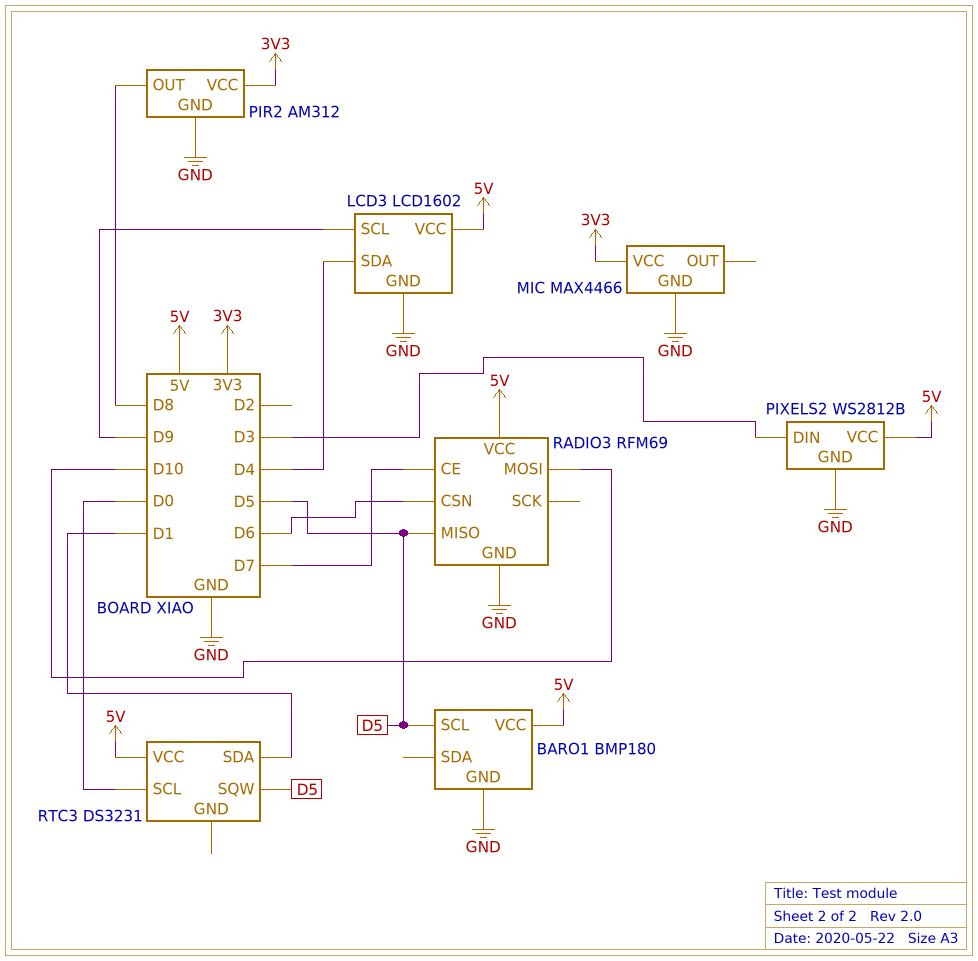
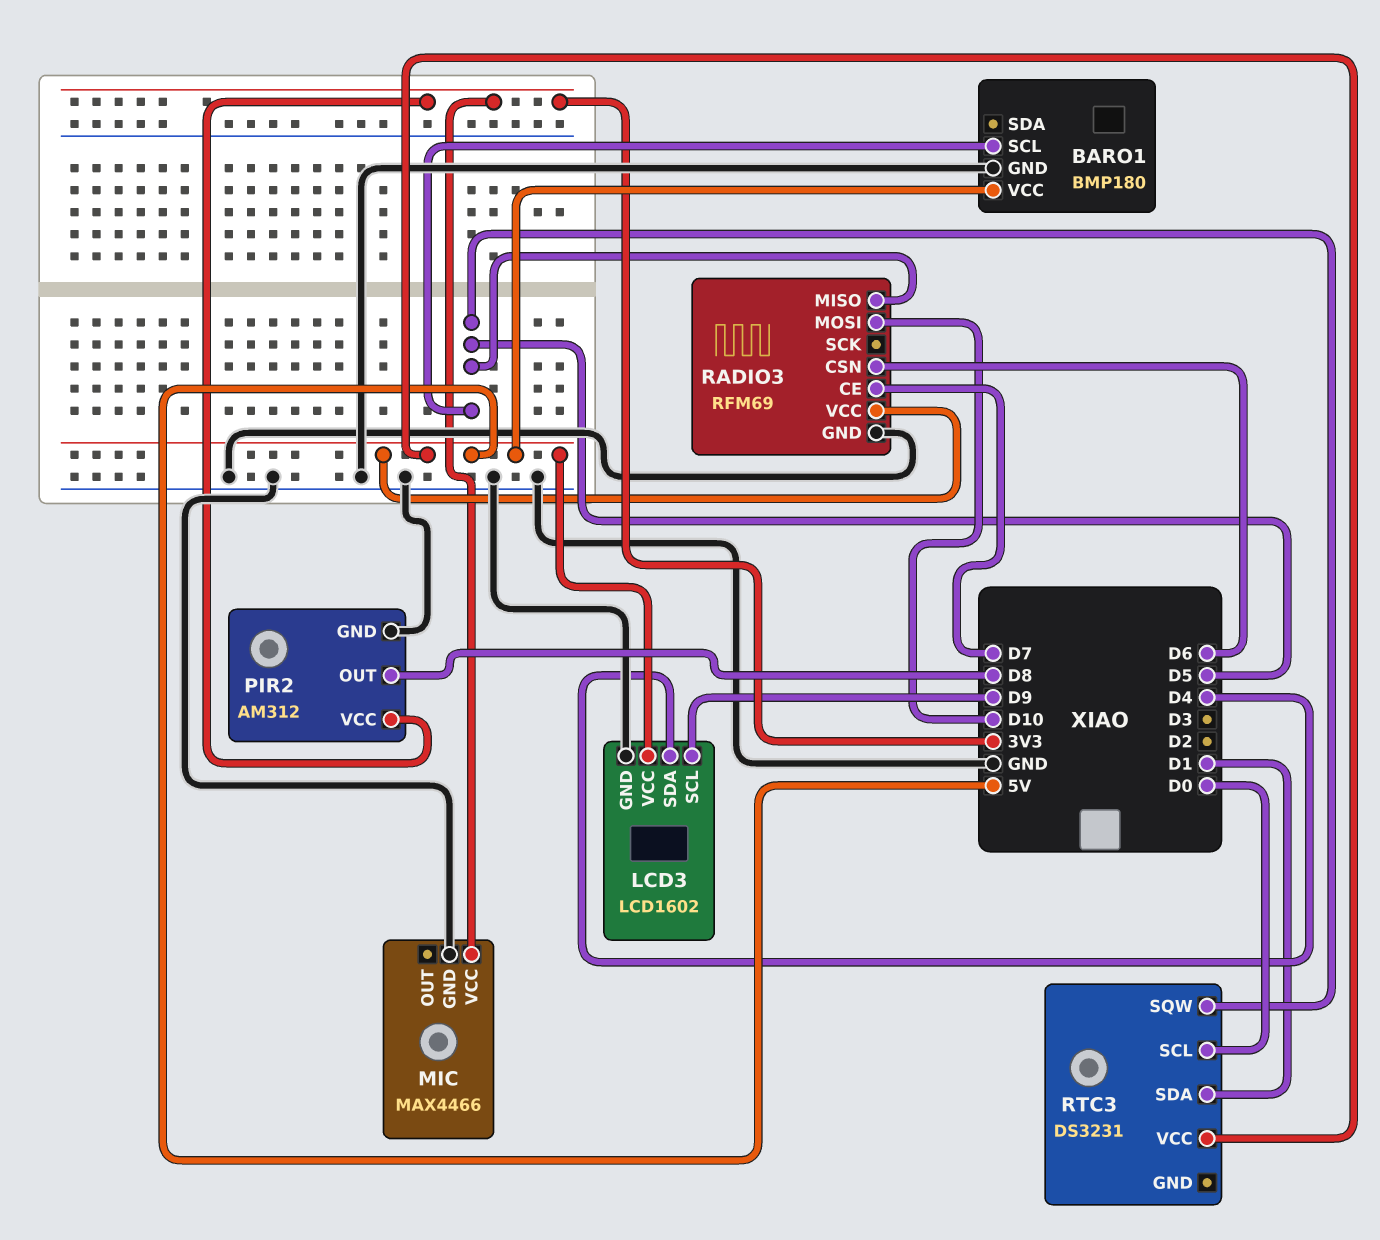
PIXELS2: WS2812B -> none
PIXELS2 pin DIN: D3 -> none
PIXELS2 pin GND: GND -> none
PIXELS2 pin VCC: 5V -> none

